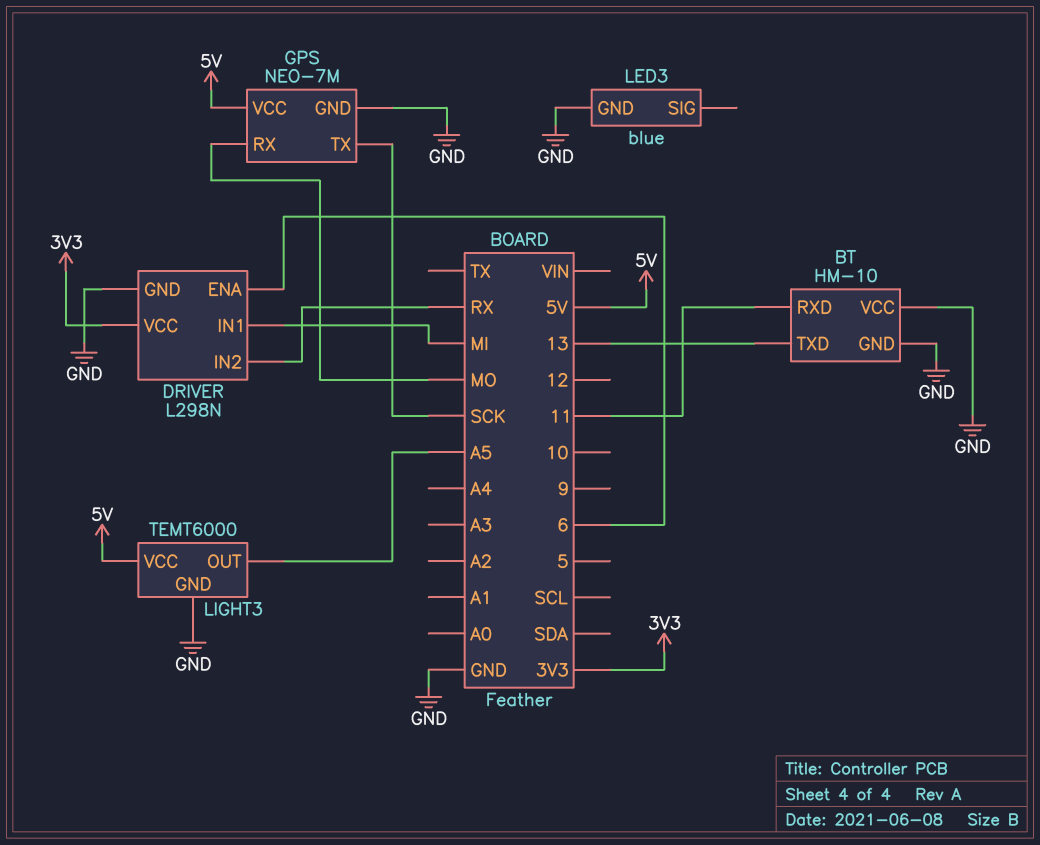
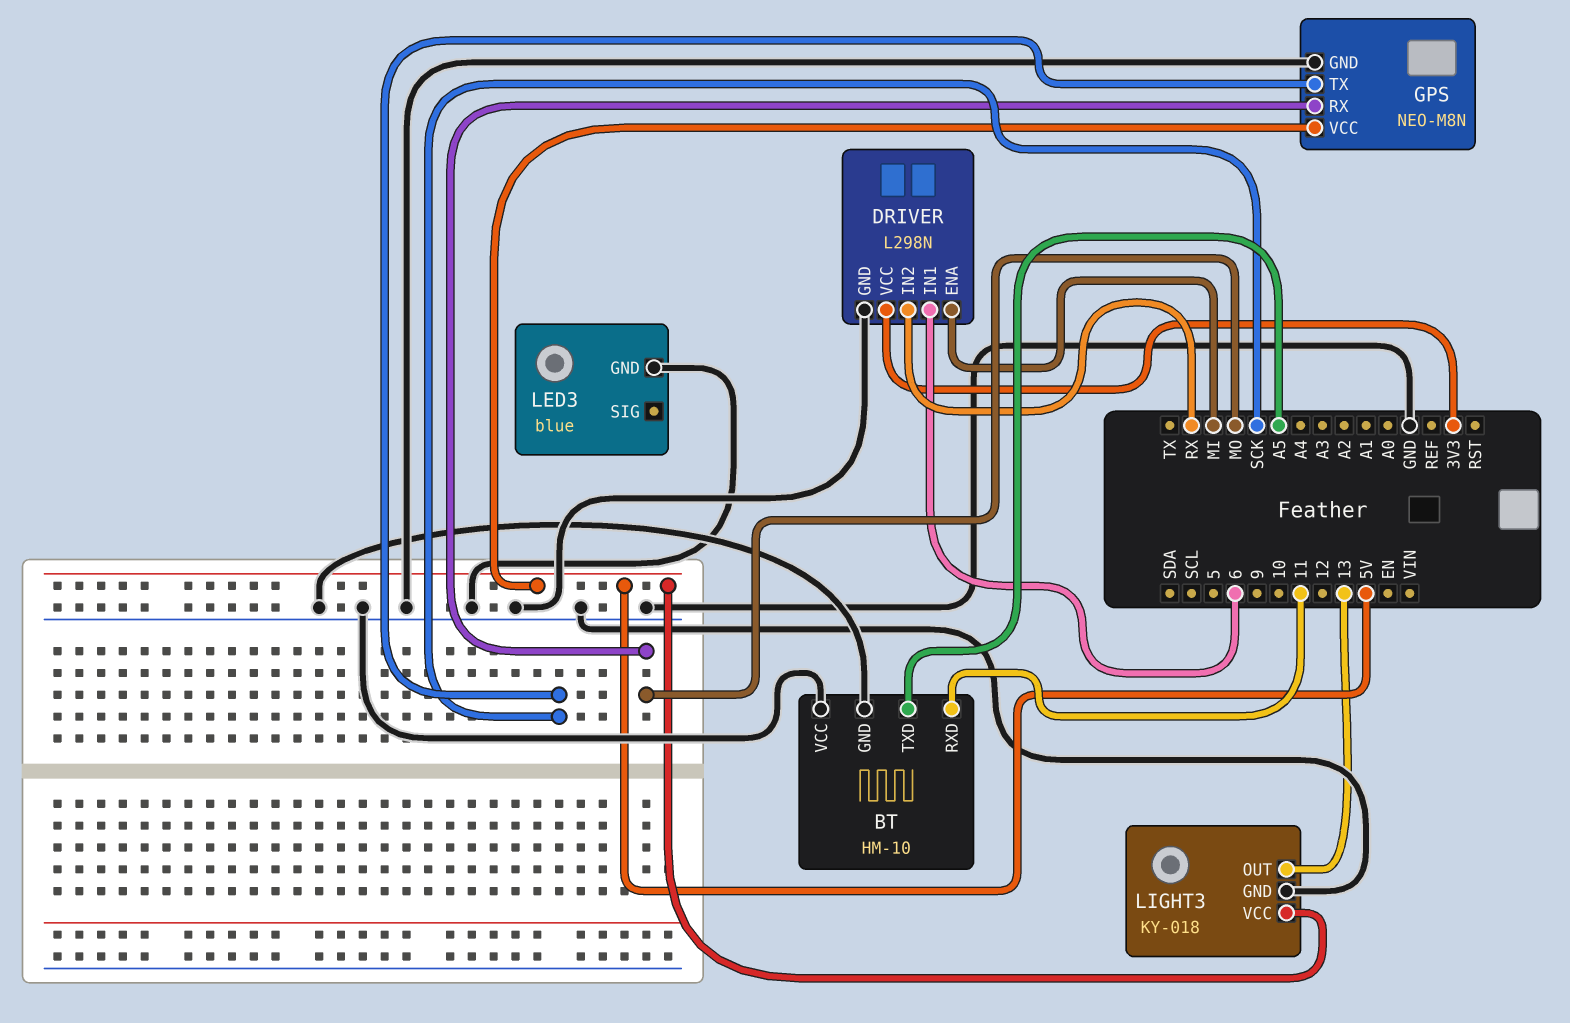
BT pin TXD: 13 -> A5
DRIVER pin ENA: 6 -> MI
DRIVER pin IN1: MI -> 6
GPS: NEO-7M -> NEO-M8N
LIGHT3: TEMT6000 -> KY-018
LIGHT3 pin OUT: A5 -> 13

